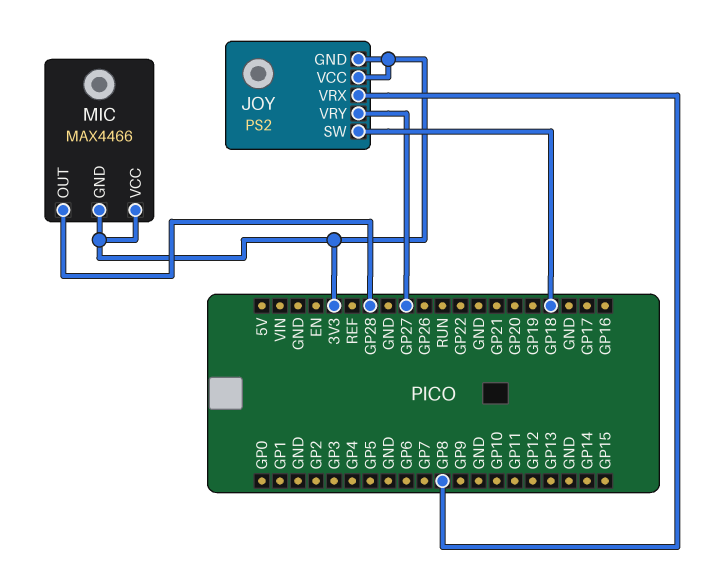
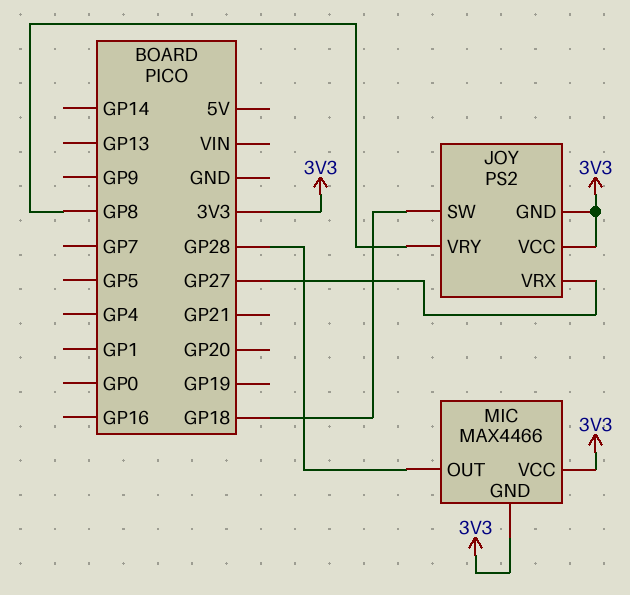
JOY pin VRX: GP8 -> GP27
JOY pin VRY: GP27 -> GP8

